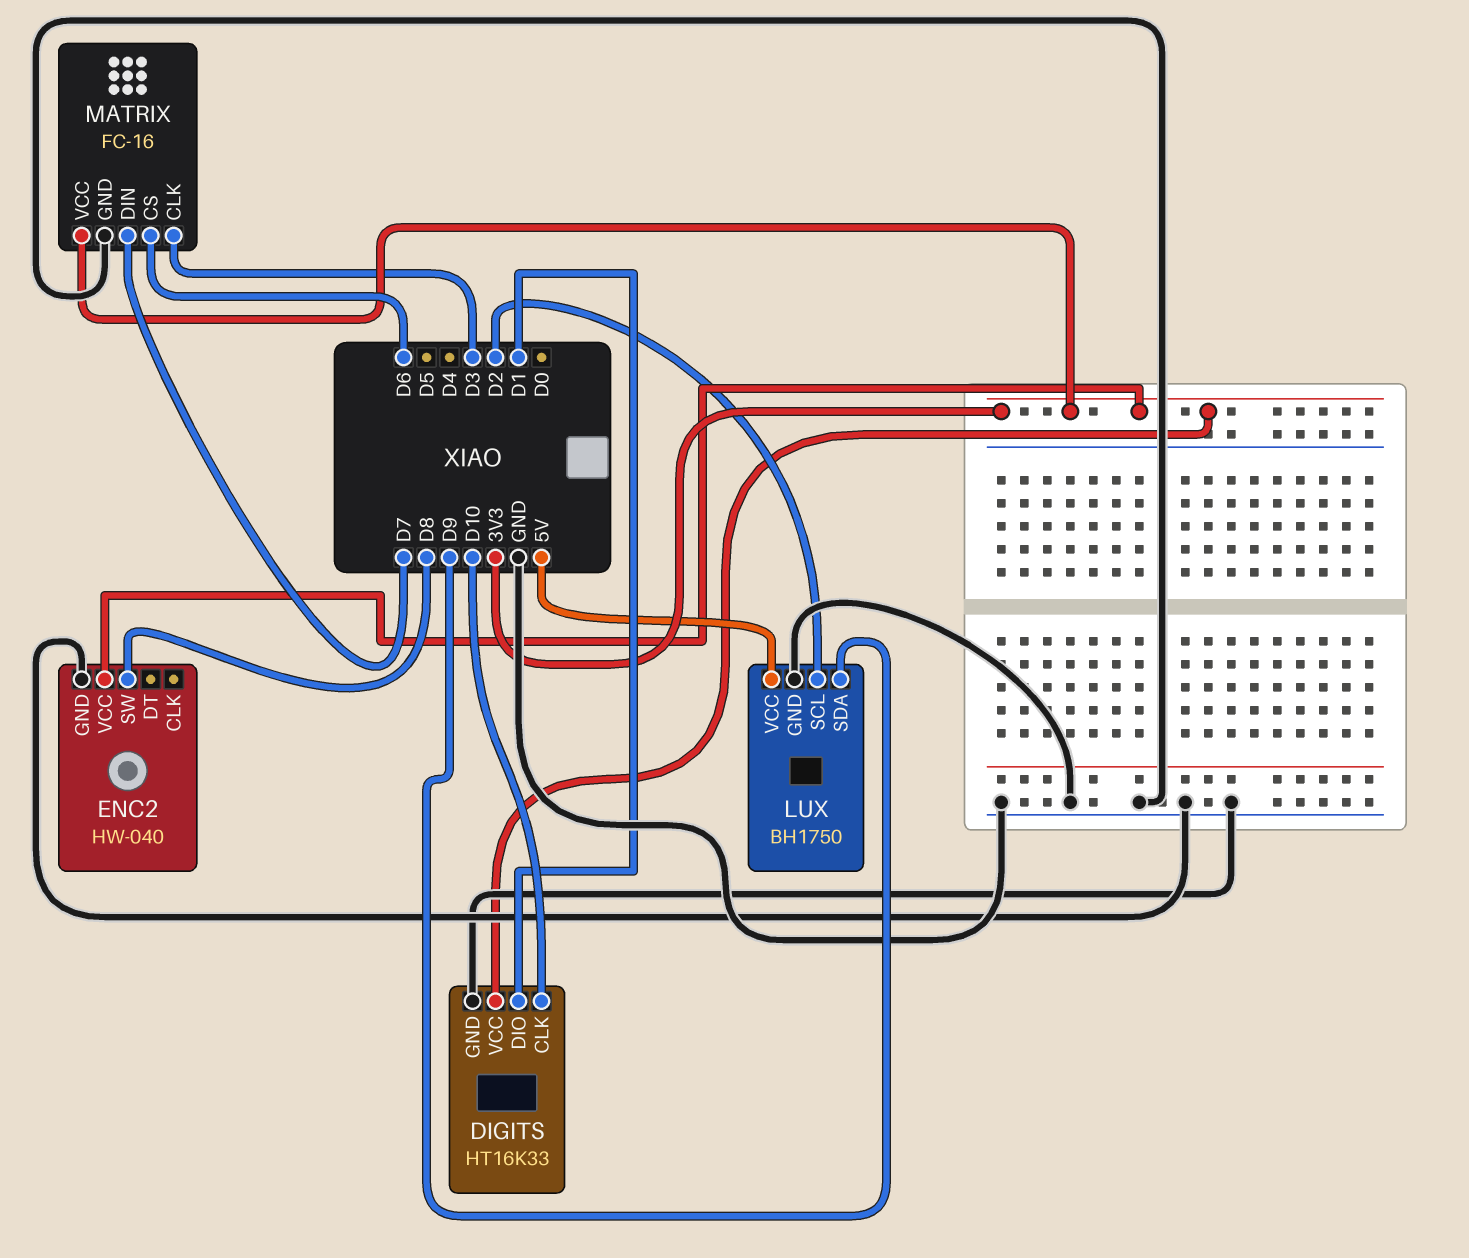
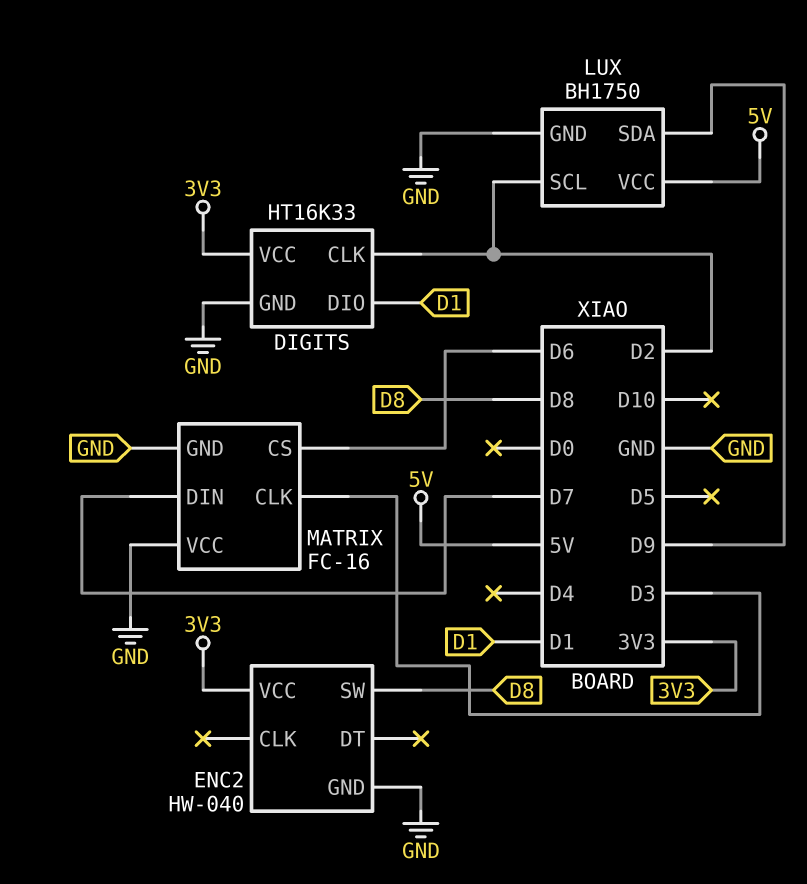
DIGITS pin CLK: D10 -> D2
MATRIX pin VCC: 3V3 -> GND

